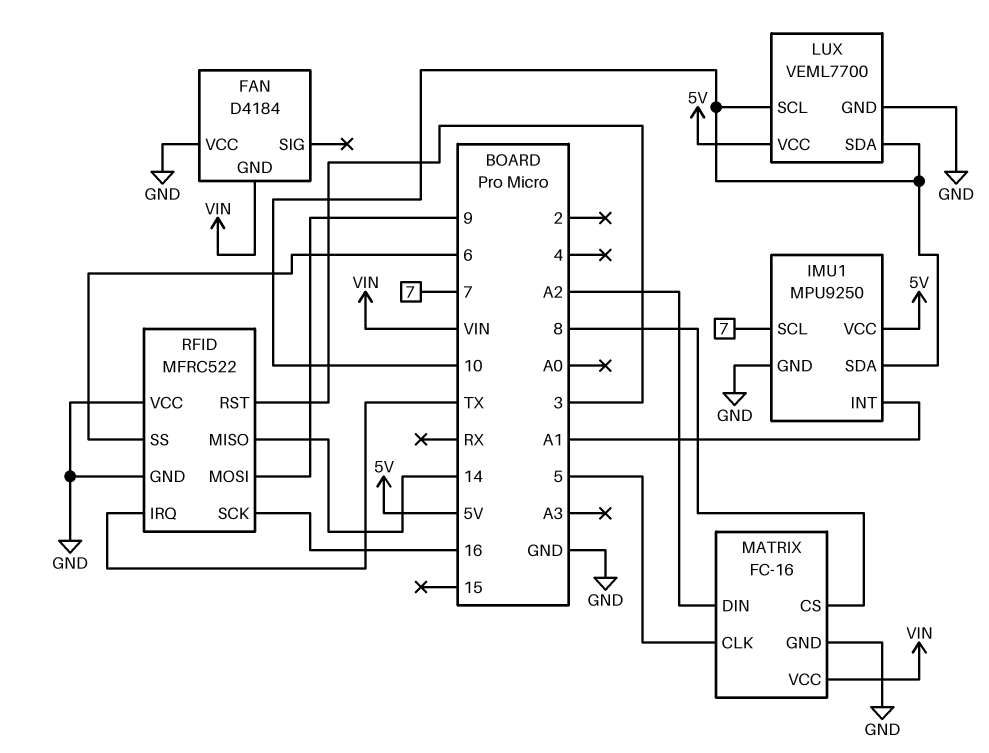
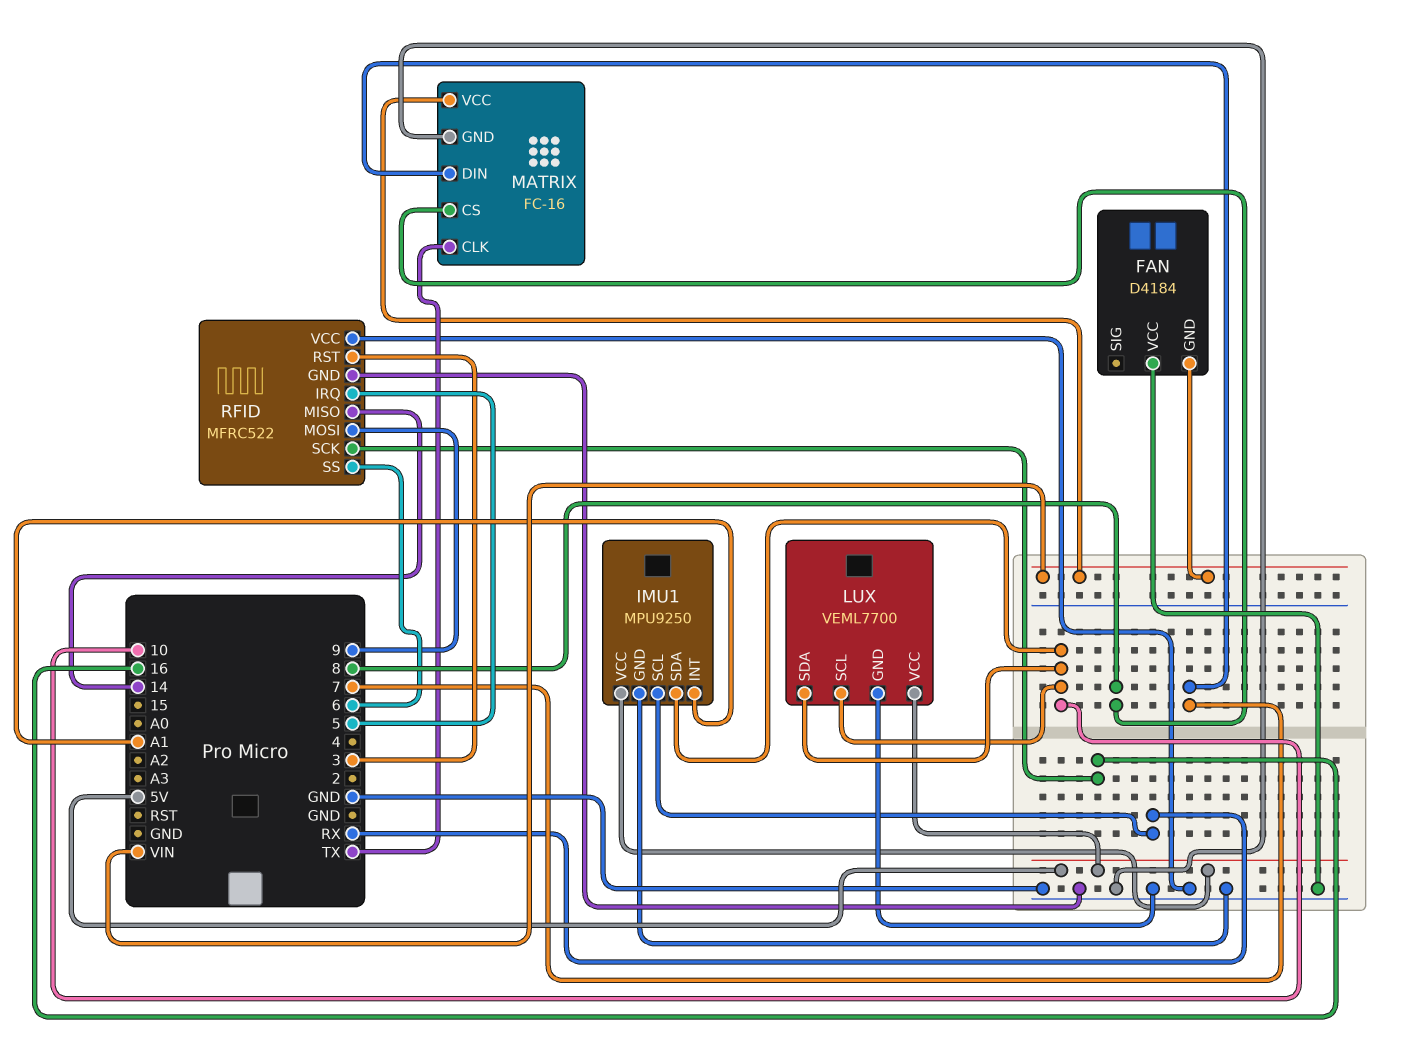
IMU1 pin SCL: 7 -> RX
MATRIX pin CLK: 5 -> TX
MATRIX pin DIN: A2 -> 7
RFID pin IRQ: TX -> 5

